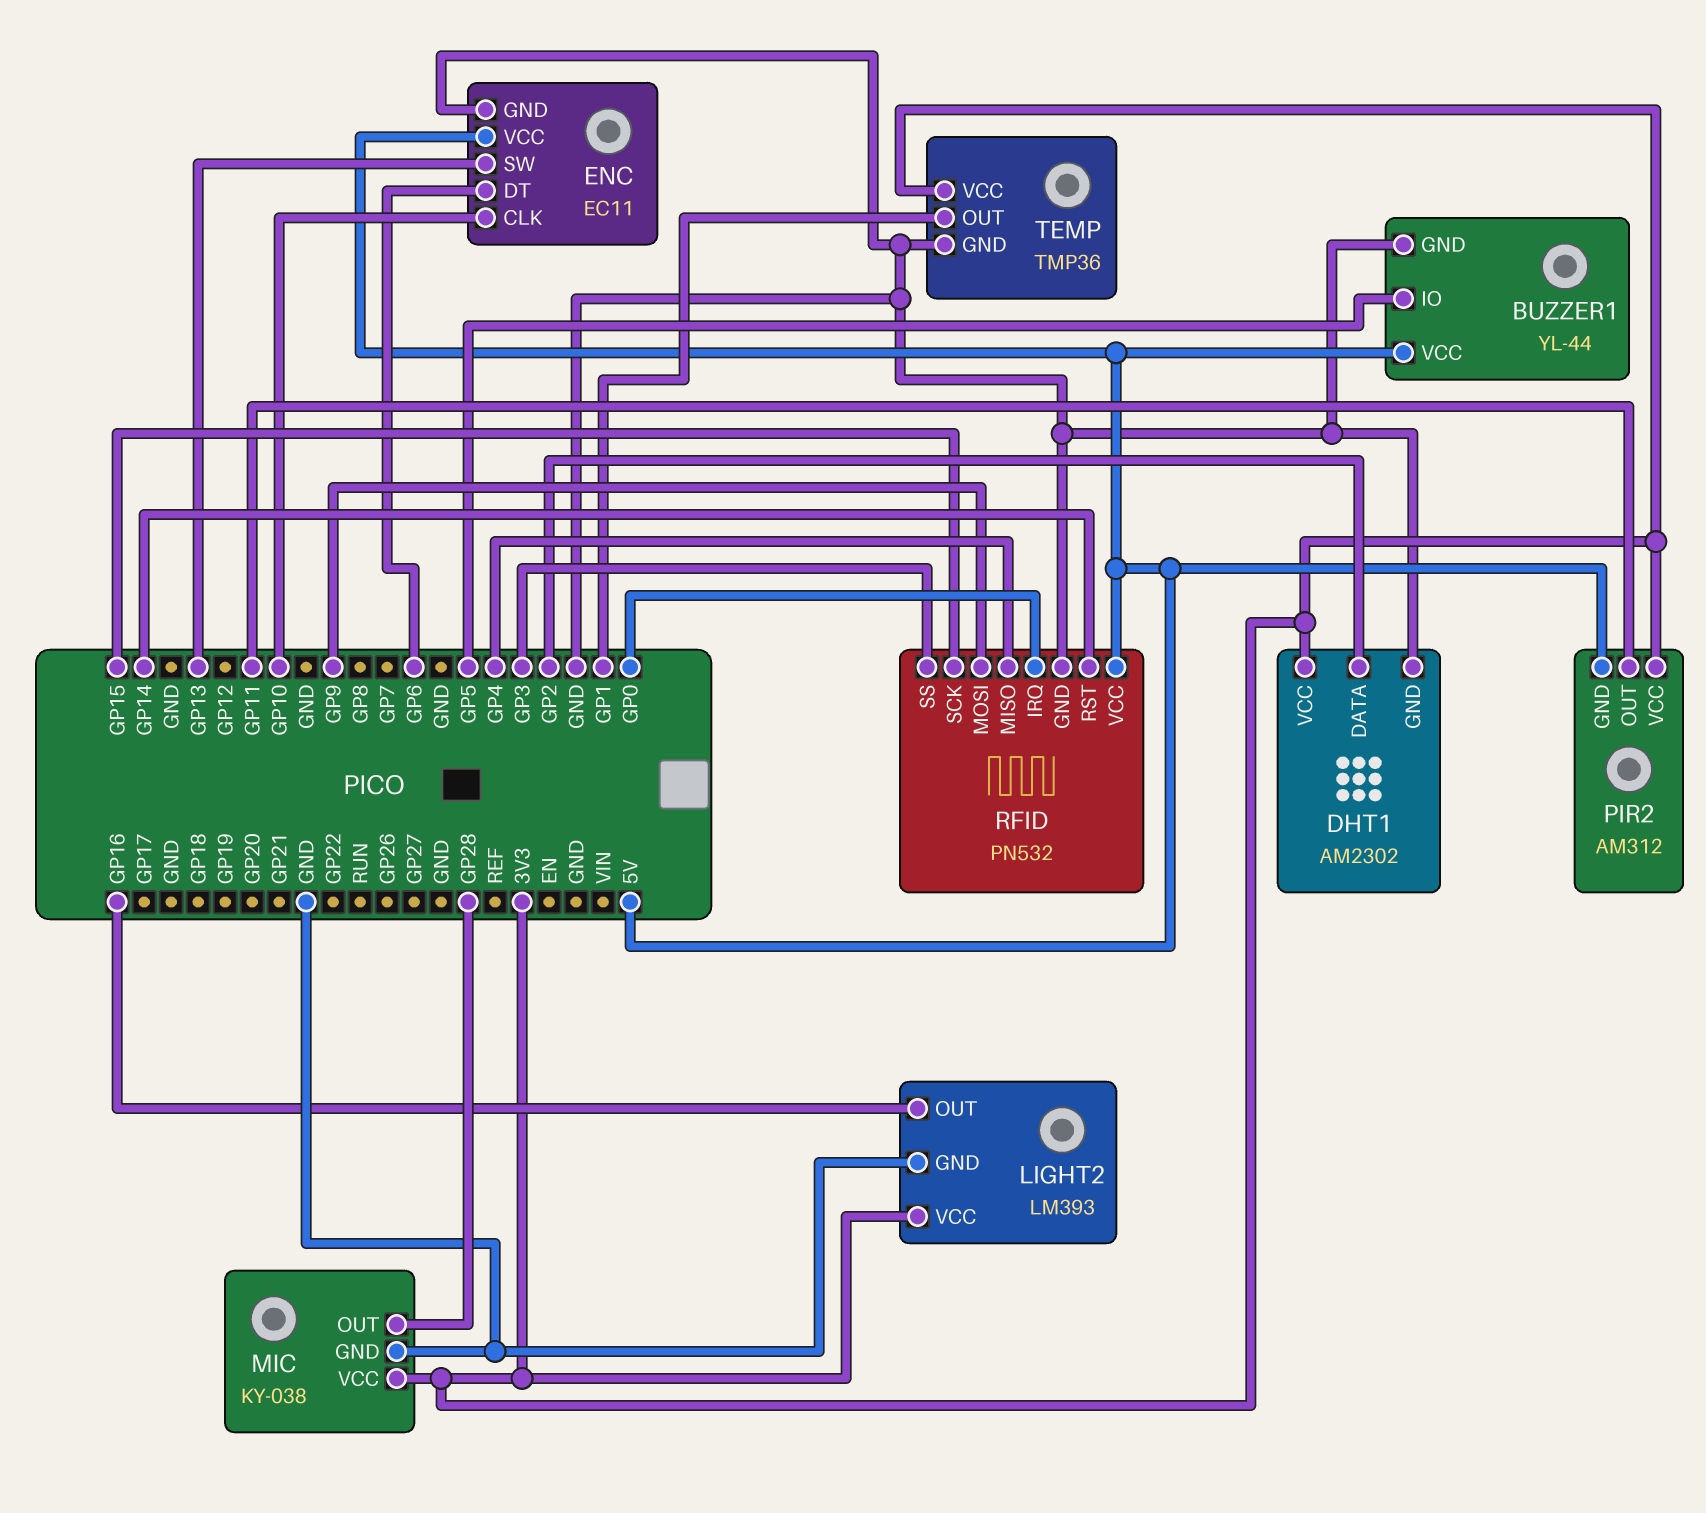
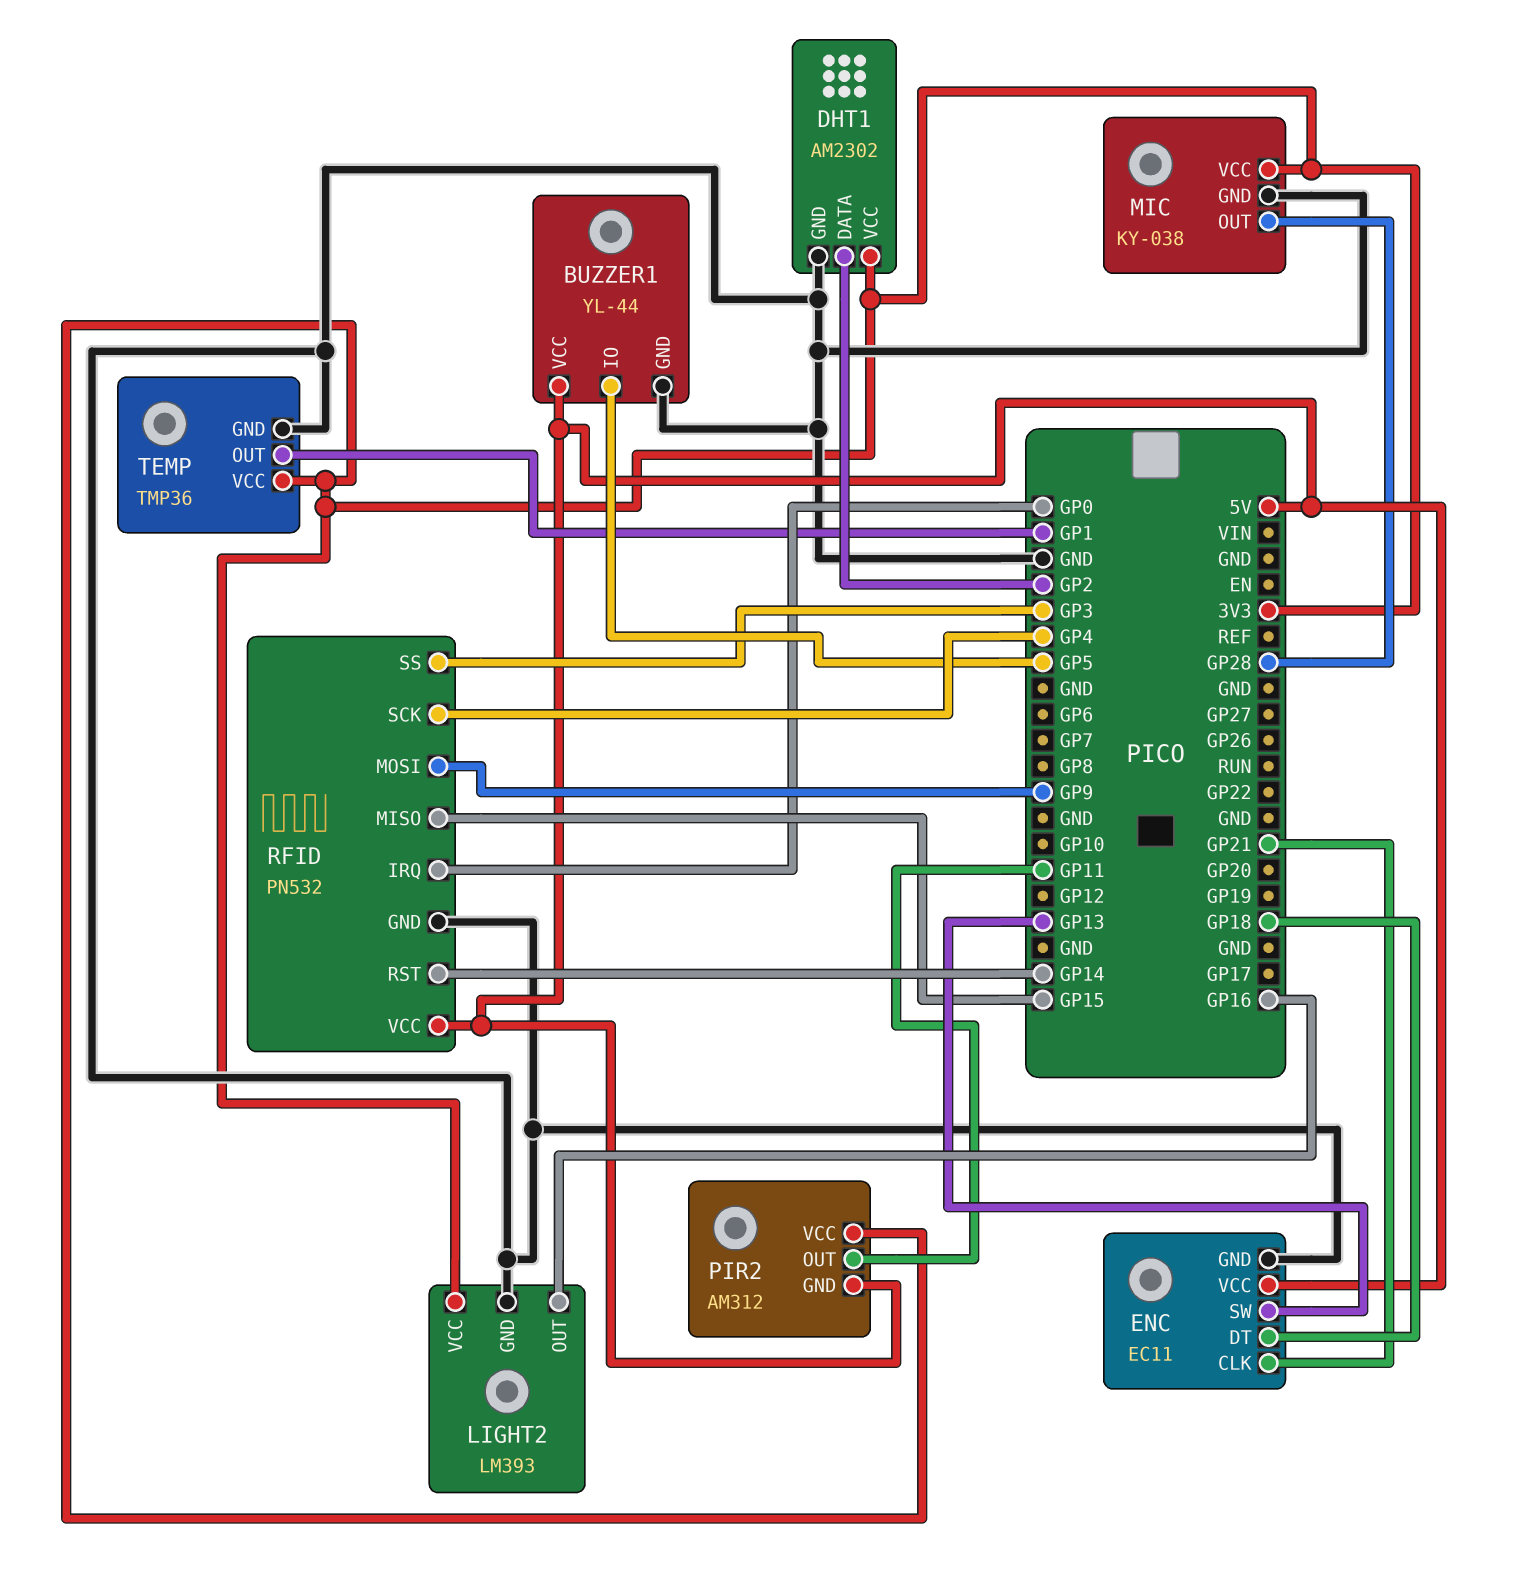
ENC pin CLK: GP10 -> GP21
ENC pin DT: GP6 -> GP18
RFID pin MISO: GP4 -> GP15
RFID pin SCK: GP15 -> GP4

